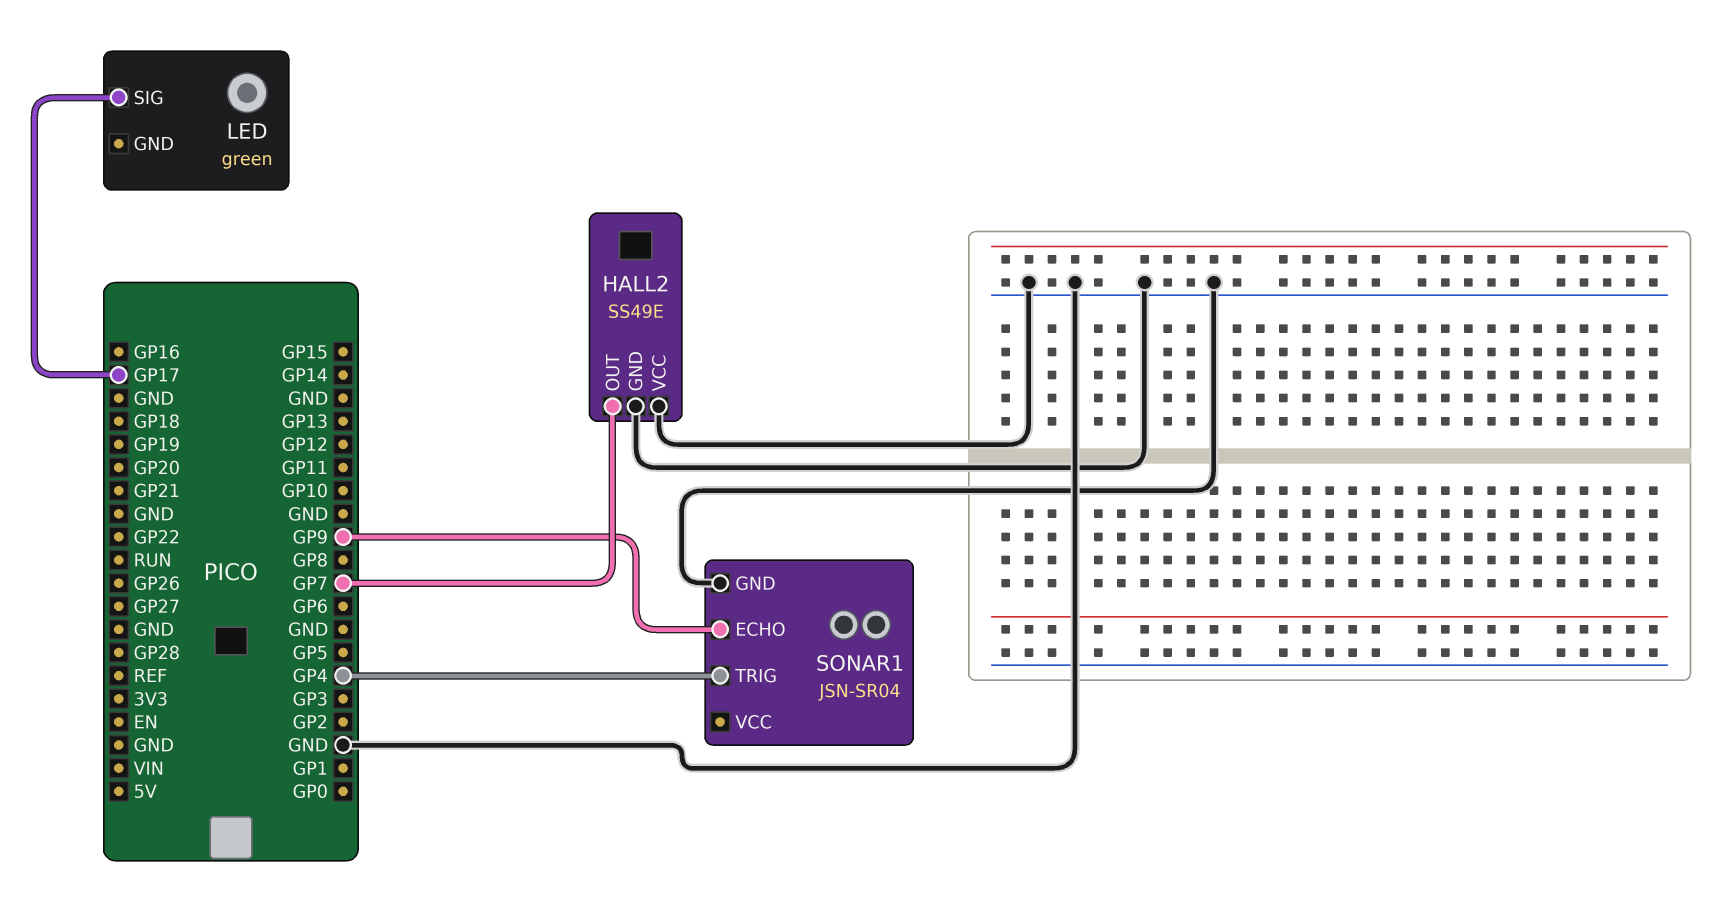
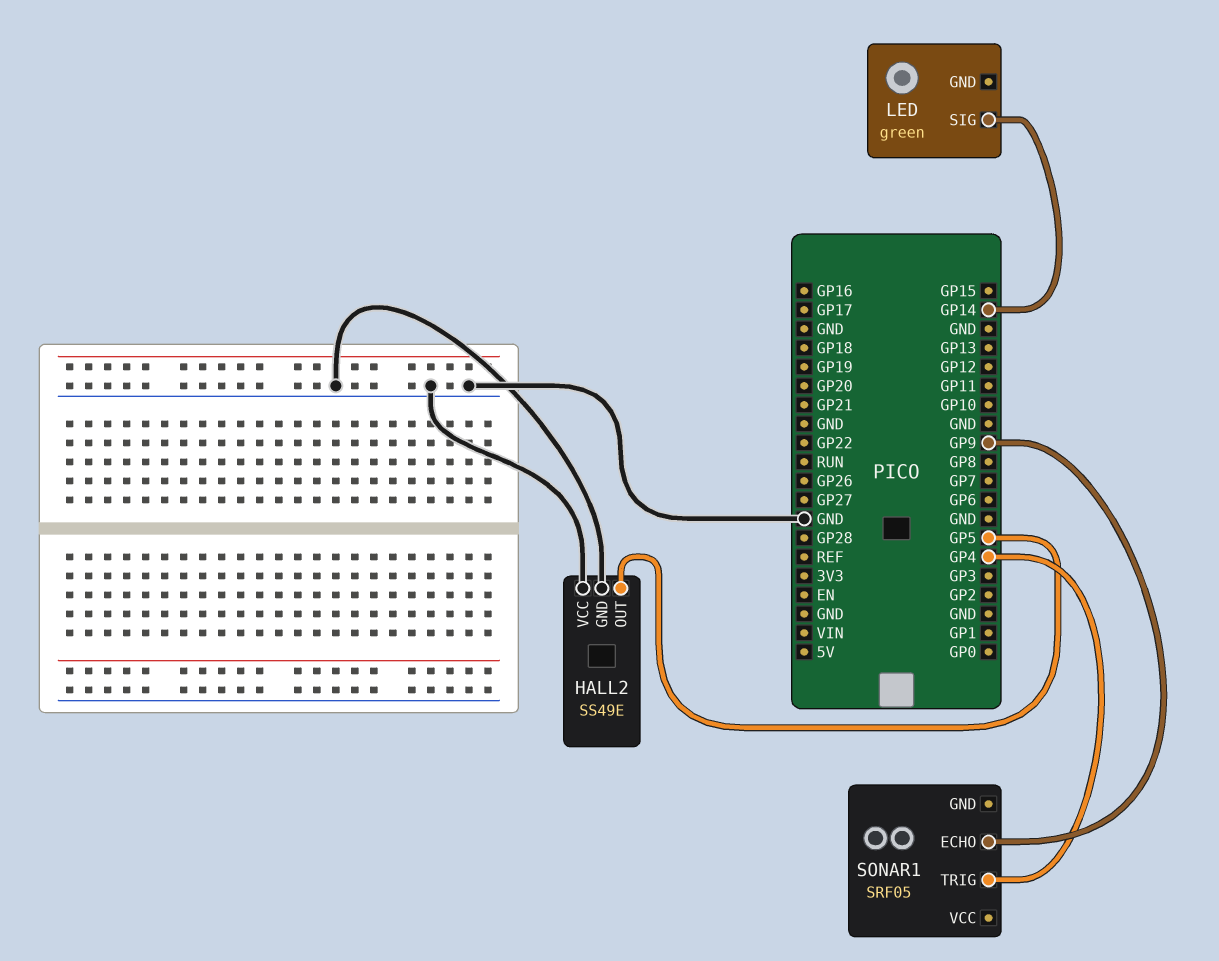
HALL2 pin OUT: GP7 -> GP5
LED pin SIG: GP17 -> GP14
SONAR1: JSN-SR04 -> SRF05
SONAR1 pin GND: GND -> none

